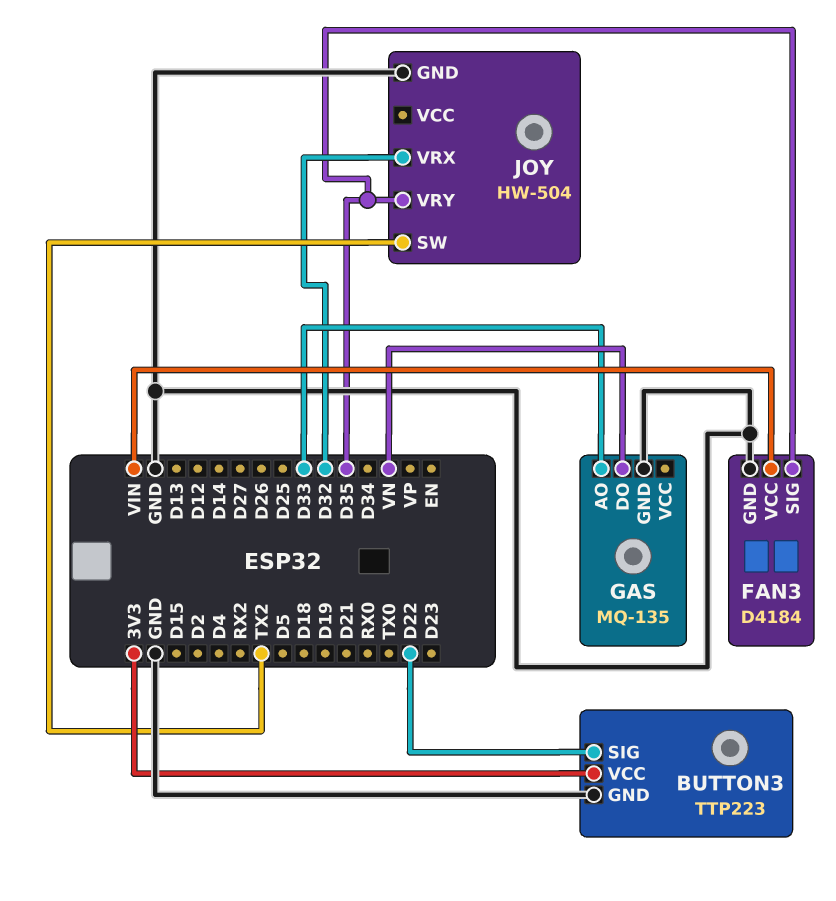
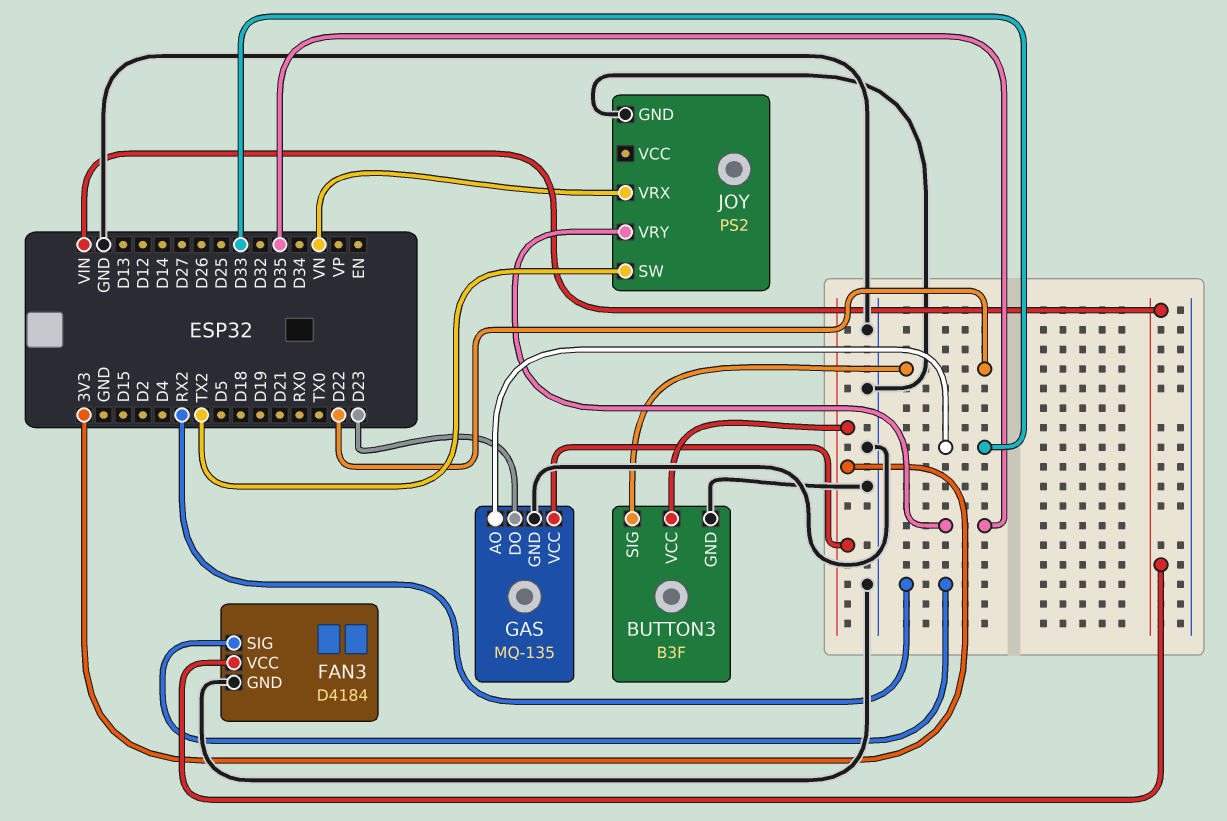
BUTTON3: TTP223 -> B3F
FAN3 pin SIG: D35 -> RX2
GAS pin DO: VN -> D23
GAS pin VCC: none -> 3V3
JOY: HW-504 -> PS2
JOY pin VRX: D32 -> VN

